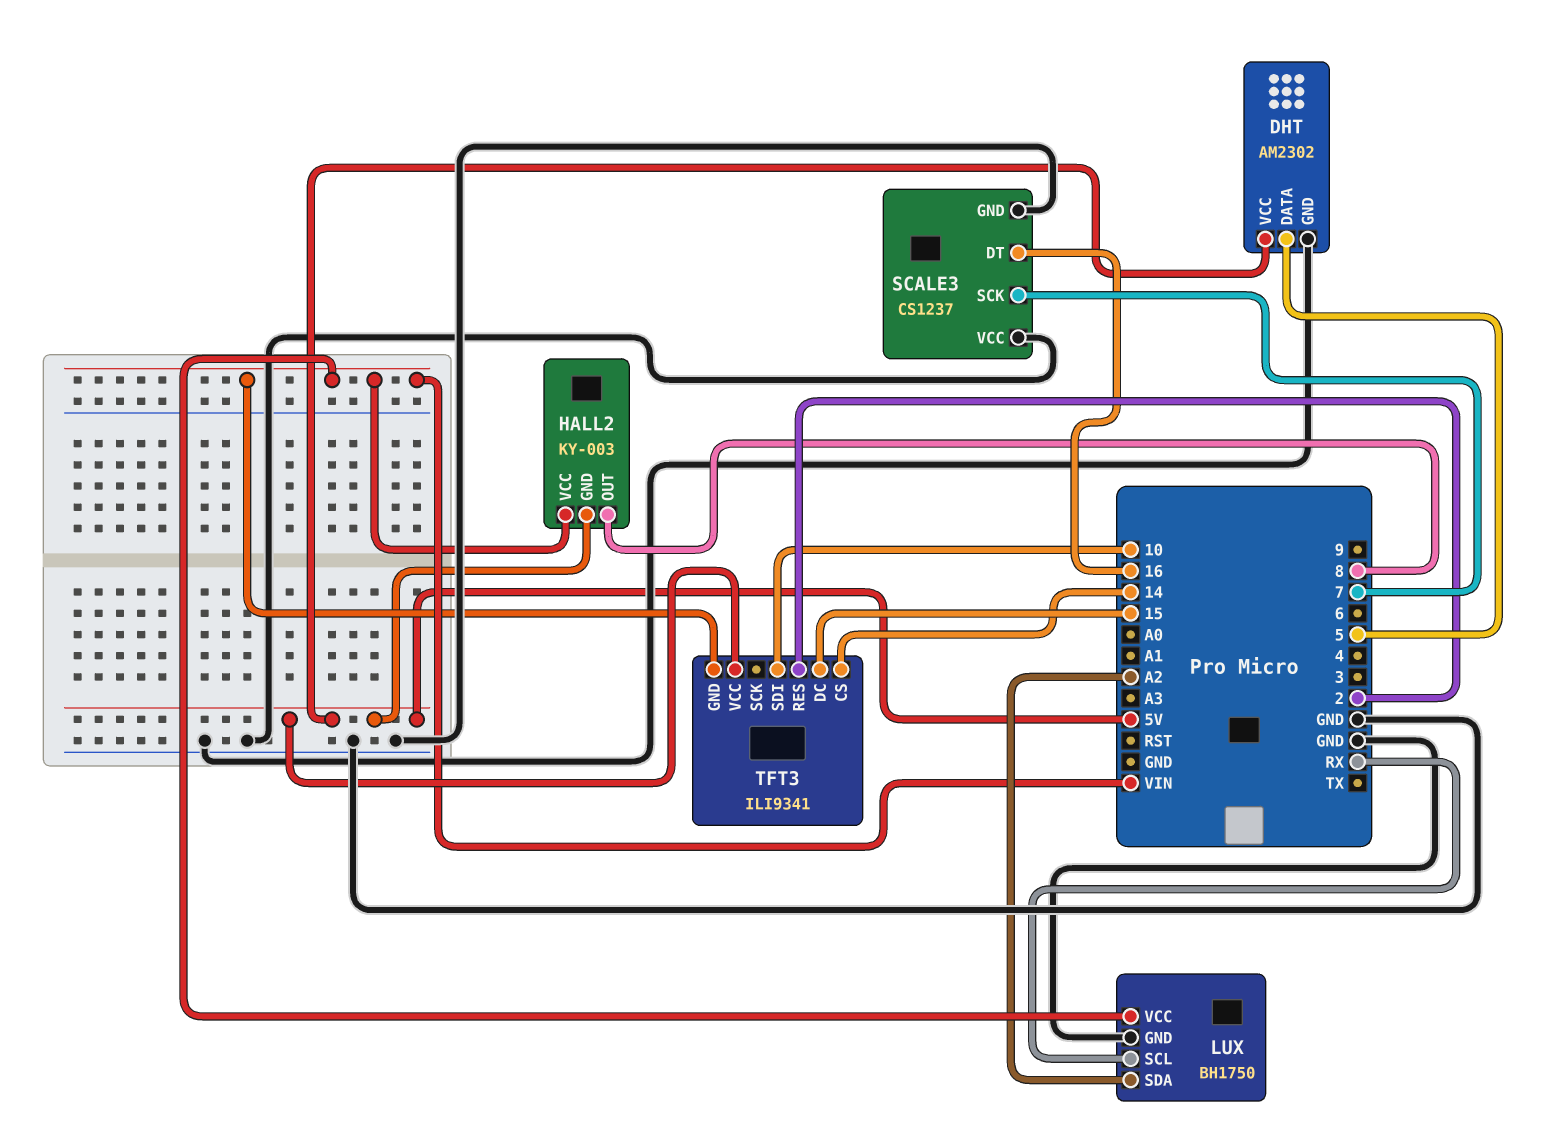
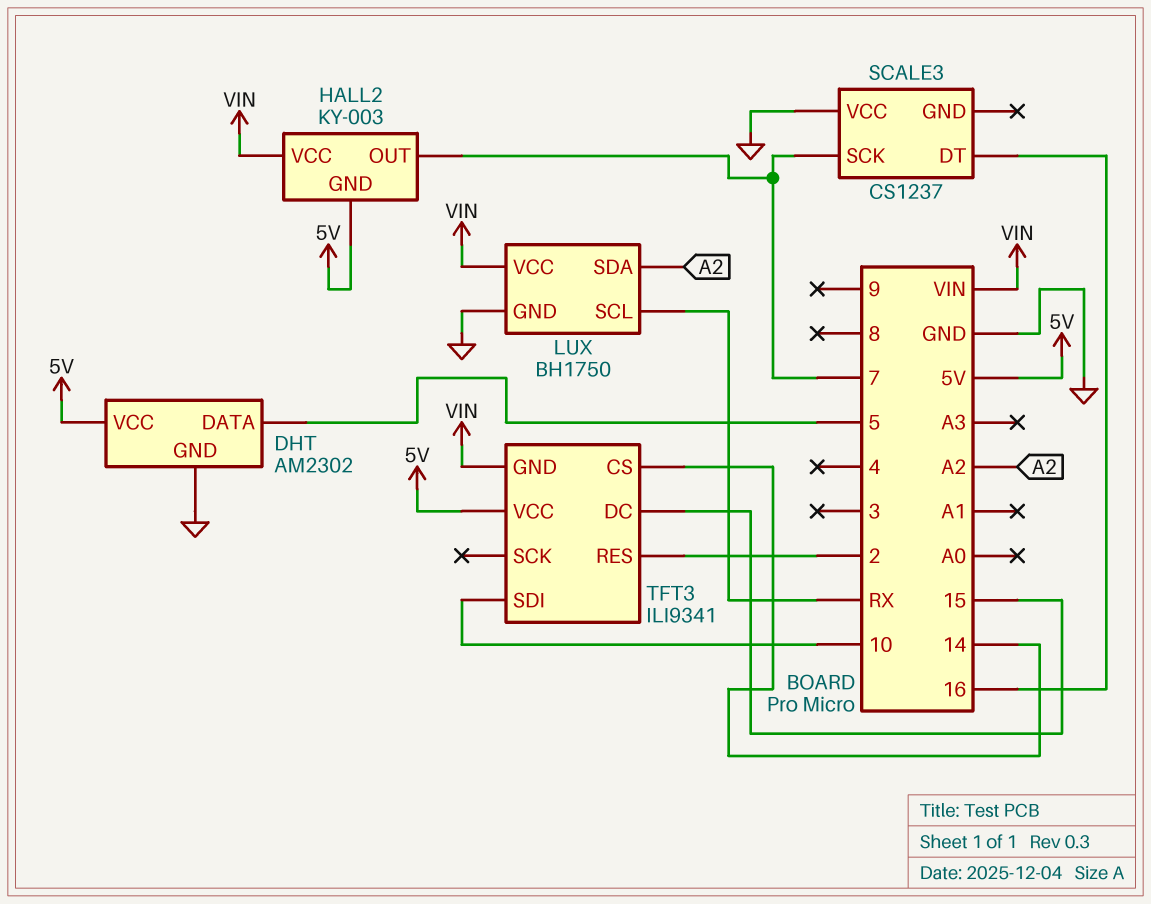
HALL2 pin OUT: 8 -> 7
SCALE3 pin GND: GND -> none

